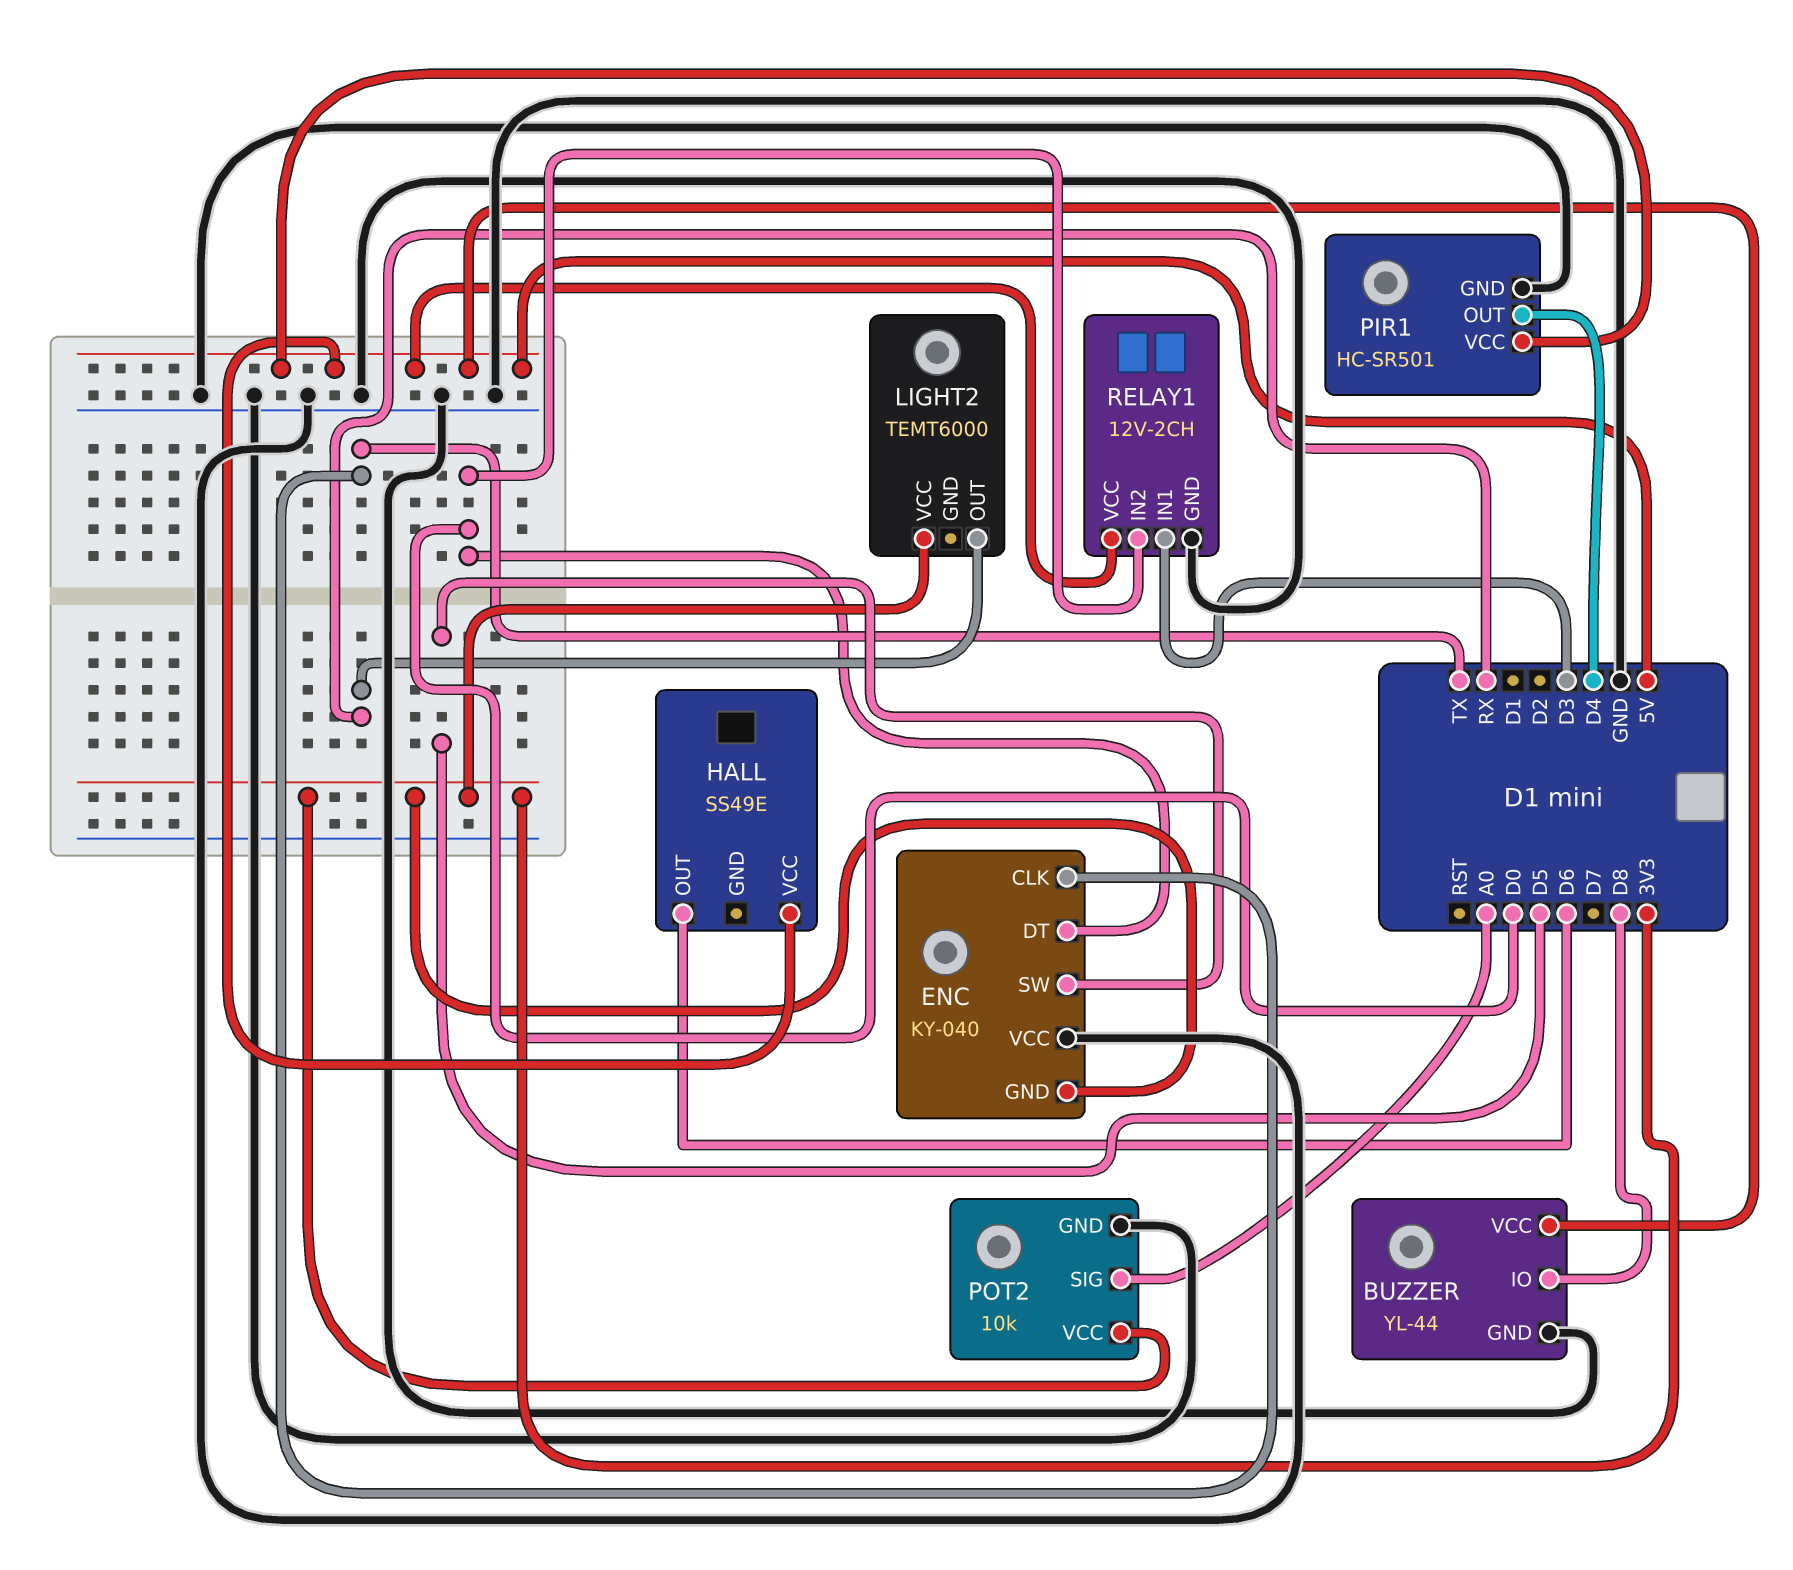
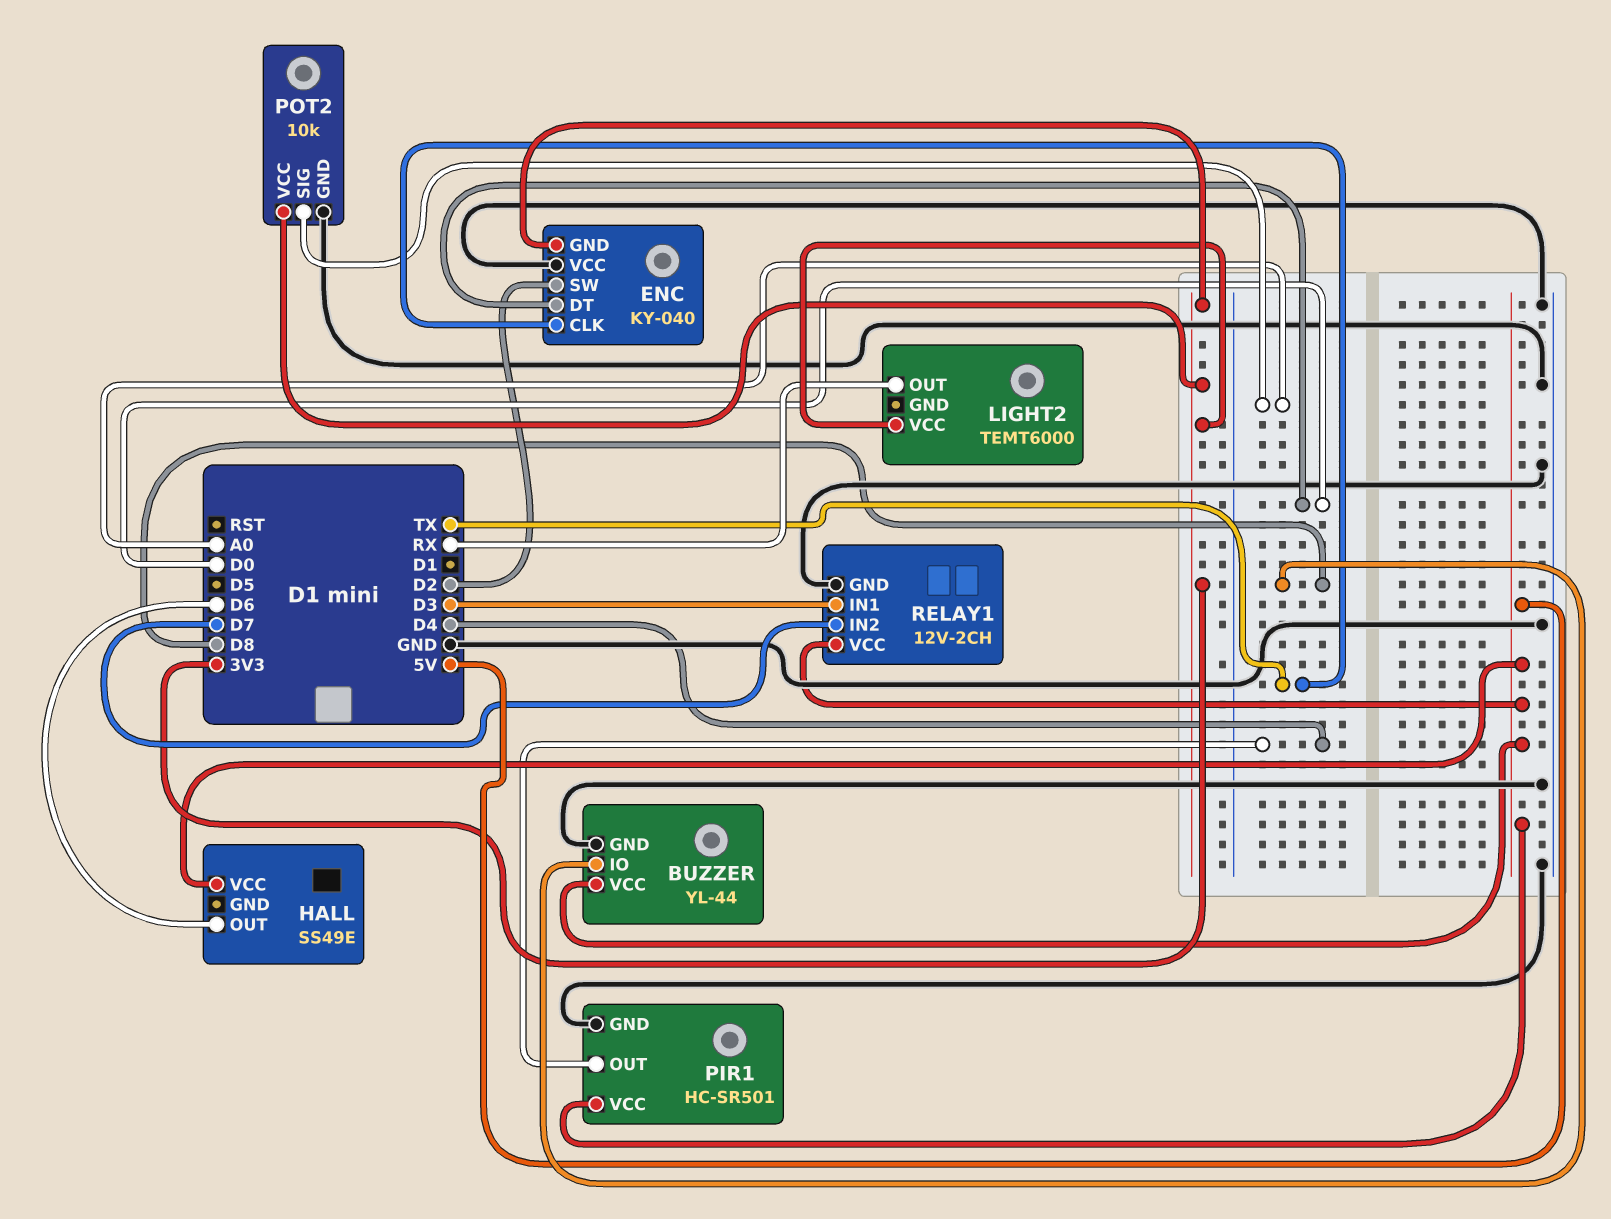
ENC pin SW: D5 -> D2
RELAY1 pin IN2: D0 -> D7

